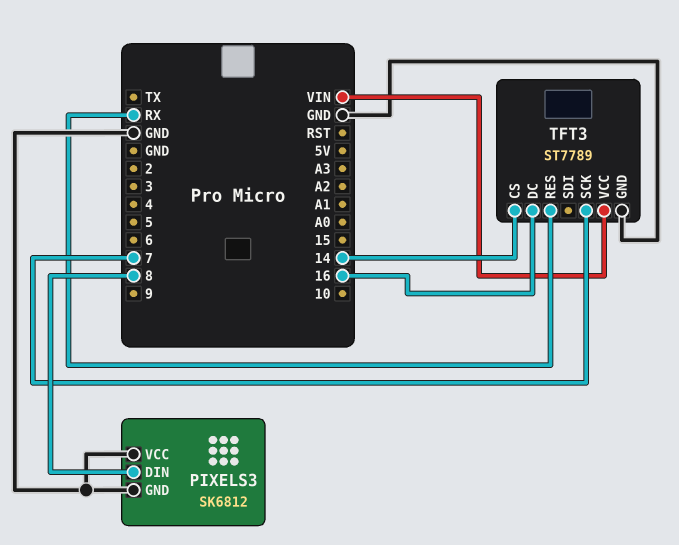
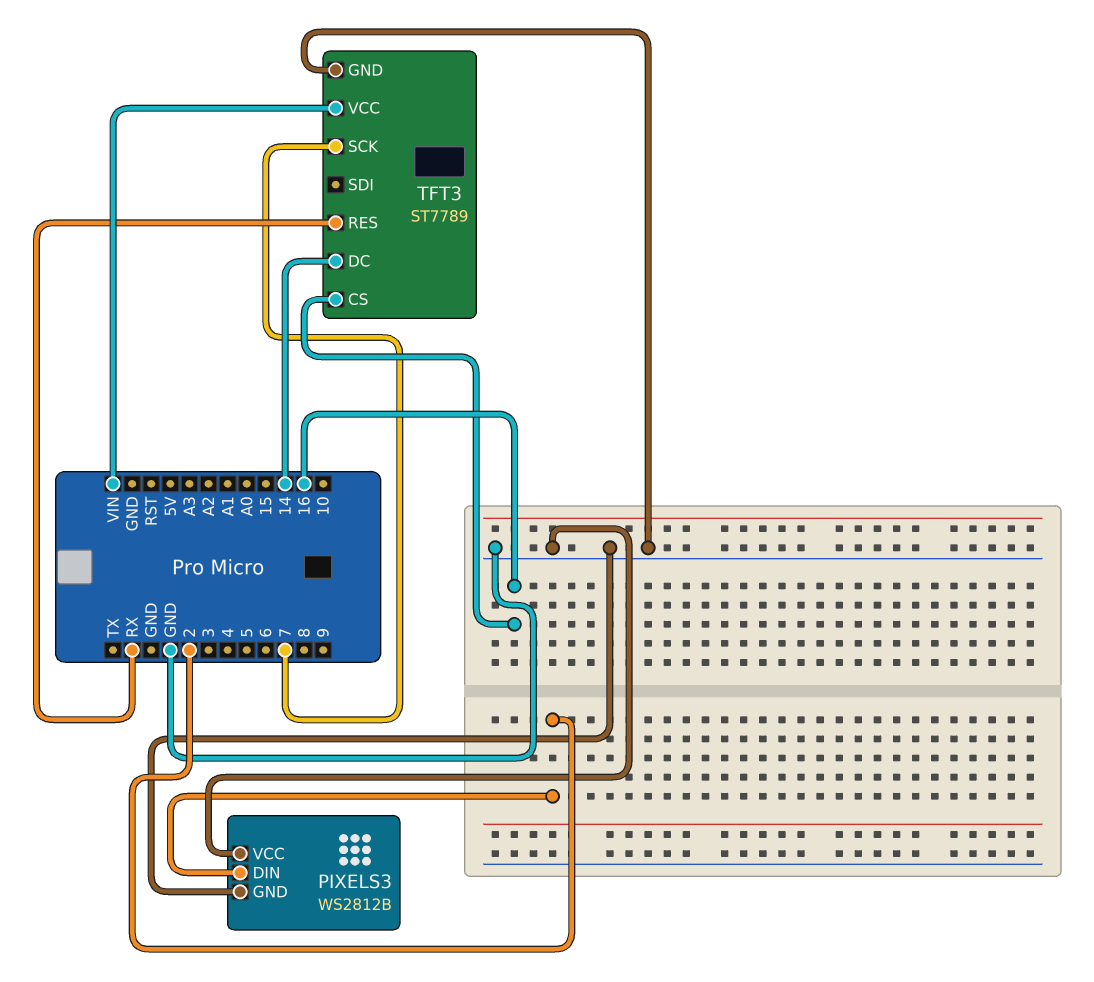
PIXELS3: SK6812 -> WS2812B
PIXELS3 pin DIN: 8 -> 2
TFT3 pin CS: 14 -> 16
TFT3 pin DC: 16 -> 14

